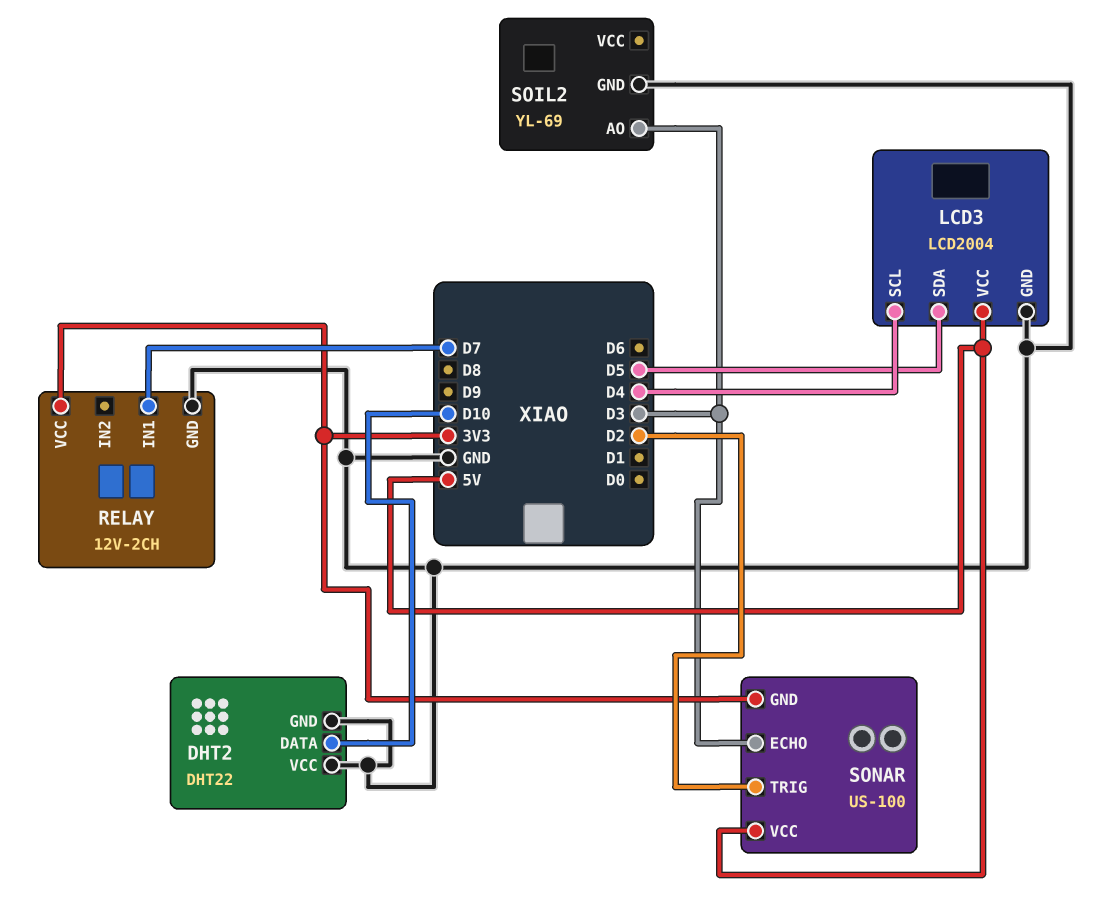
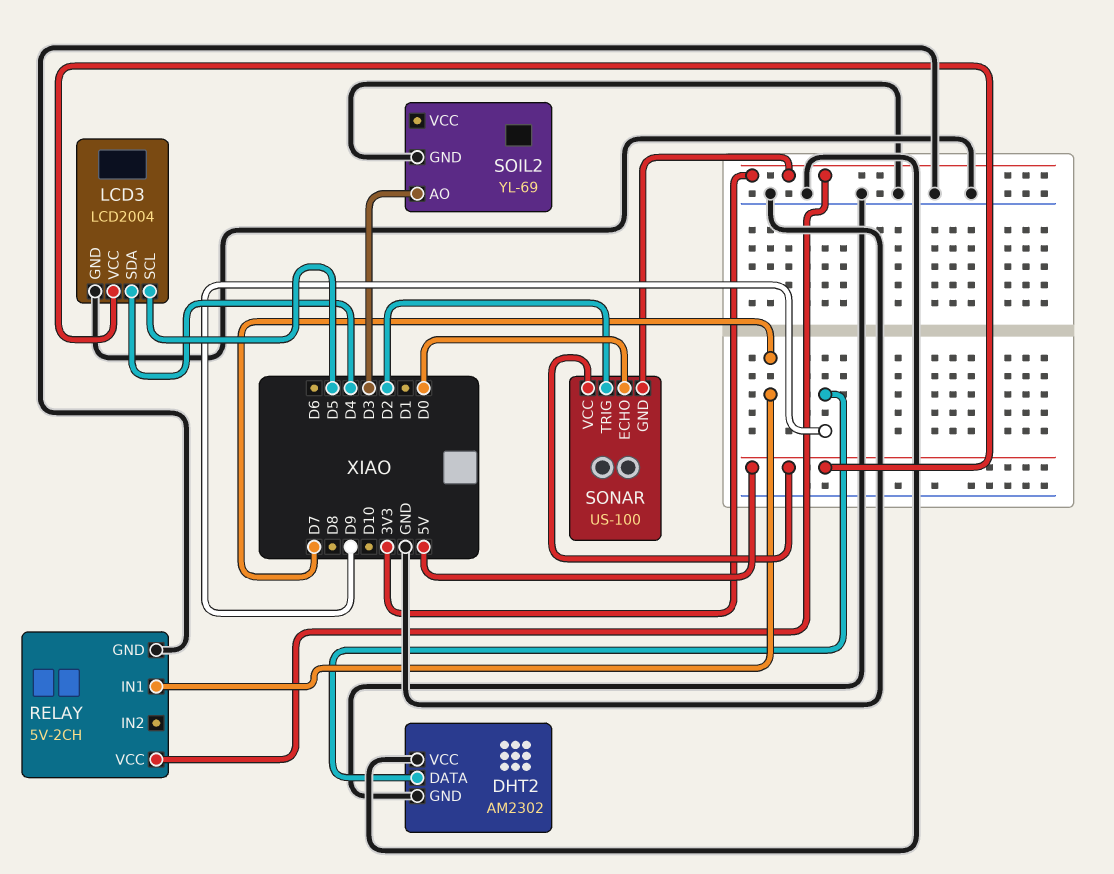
DHT2: DHT22 -> AM2302
DHT2 pin DATA: D10 -> D9
LCD3 pin SCL: D4 -> D5
LCD3 pin SDA: D5 -> D4
RELAY: 12V-2CH -> 5V-2CH
SONAR pin ECHO: D3 -> D0

